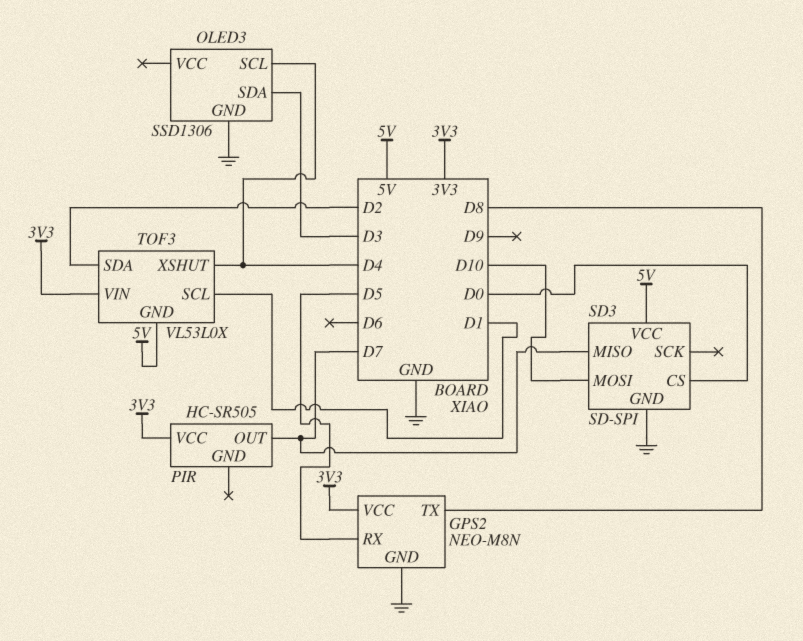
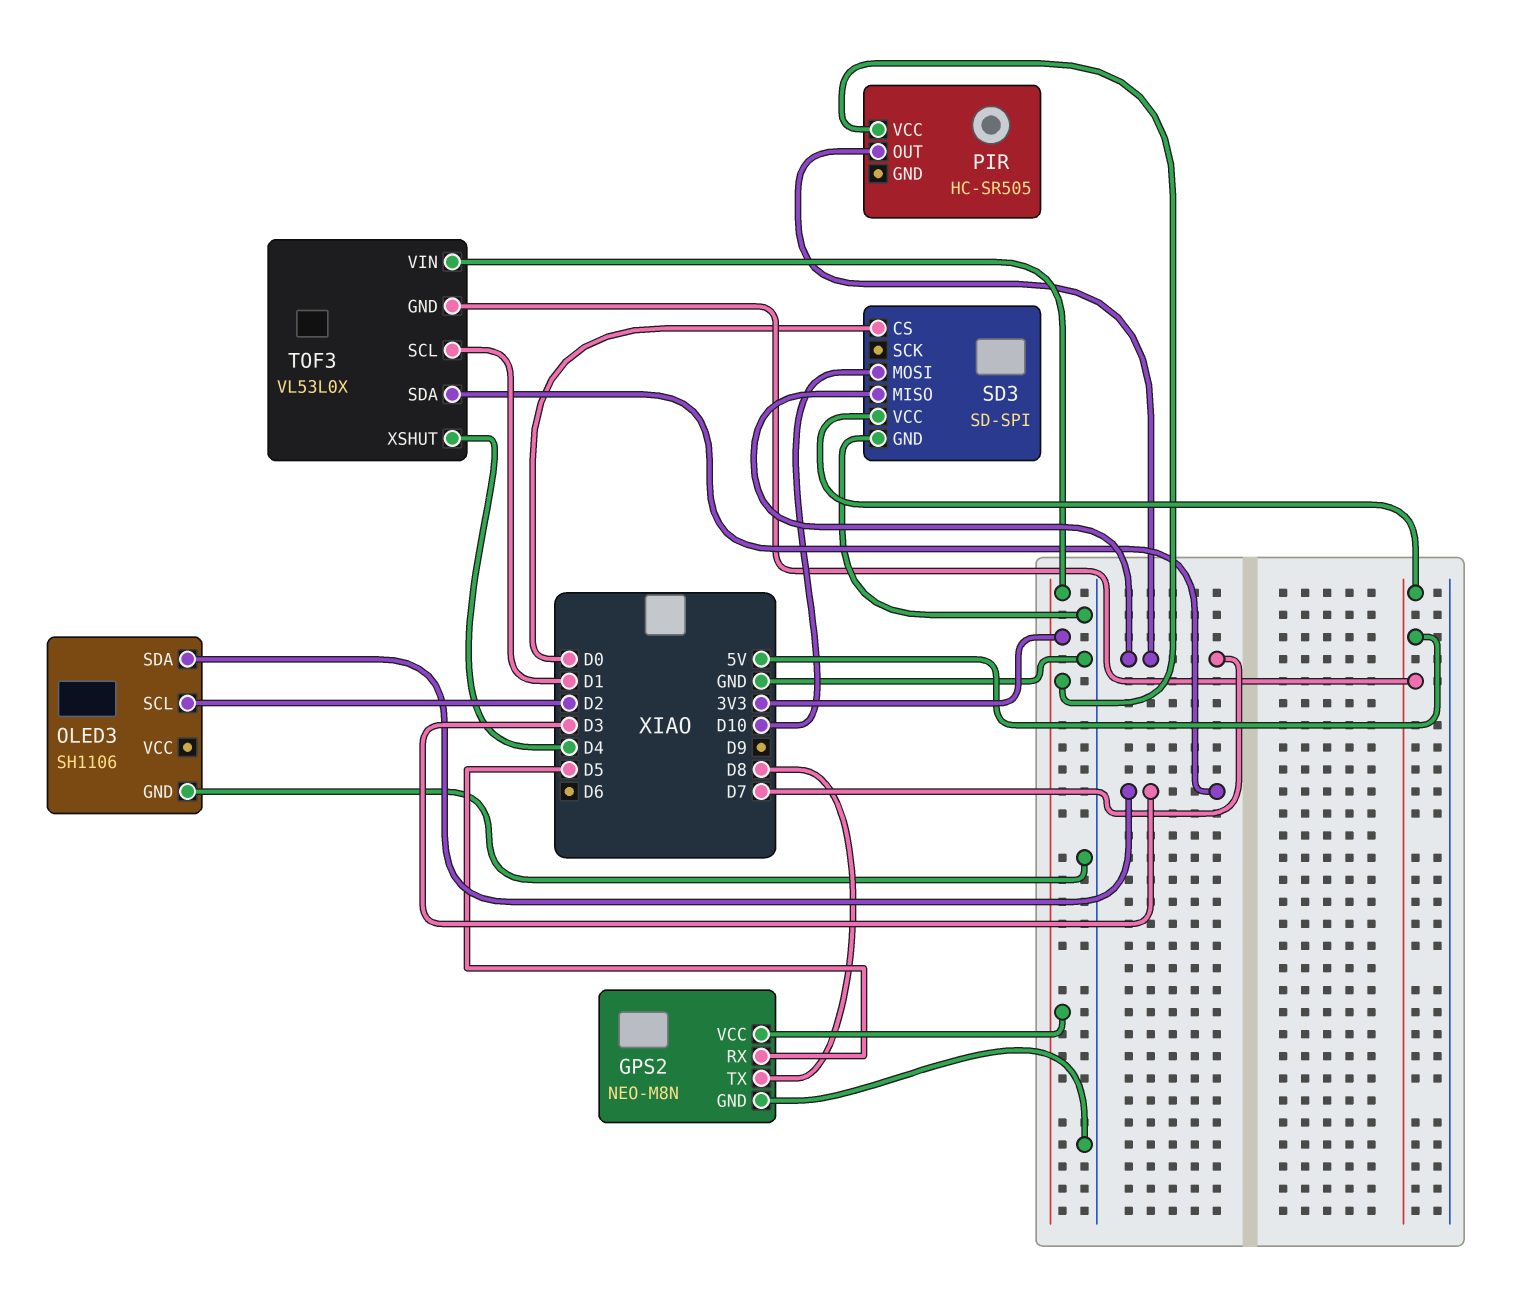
OLED3: SSD1306 -> SH1106
OLED3 pin SCL: D4 -> D2
TOF3 pin SDA: D2 -> D3

